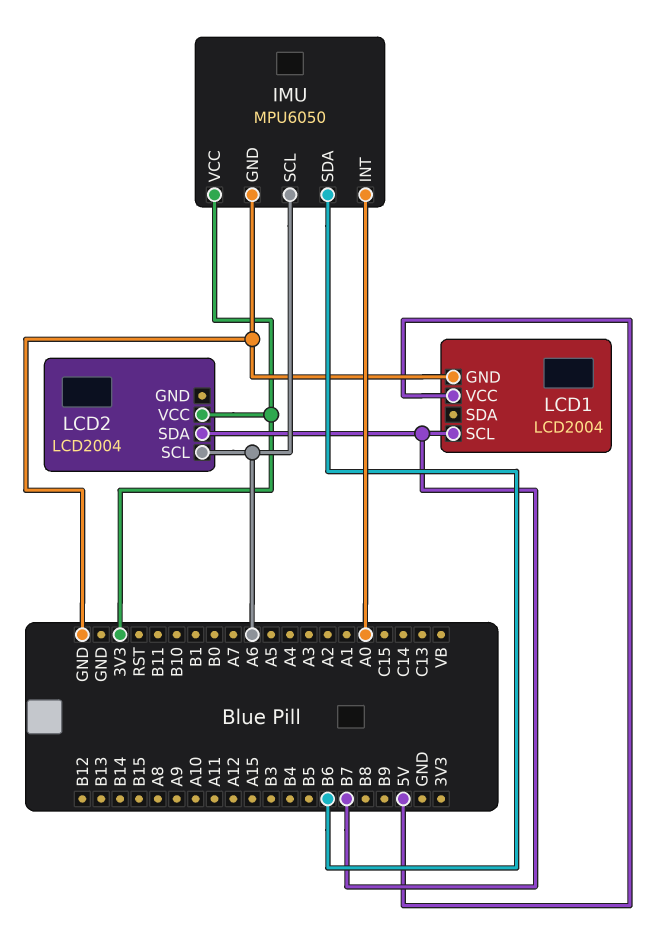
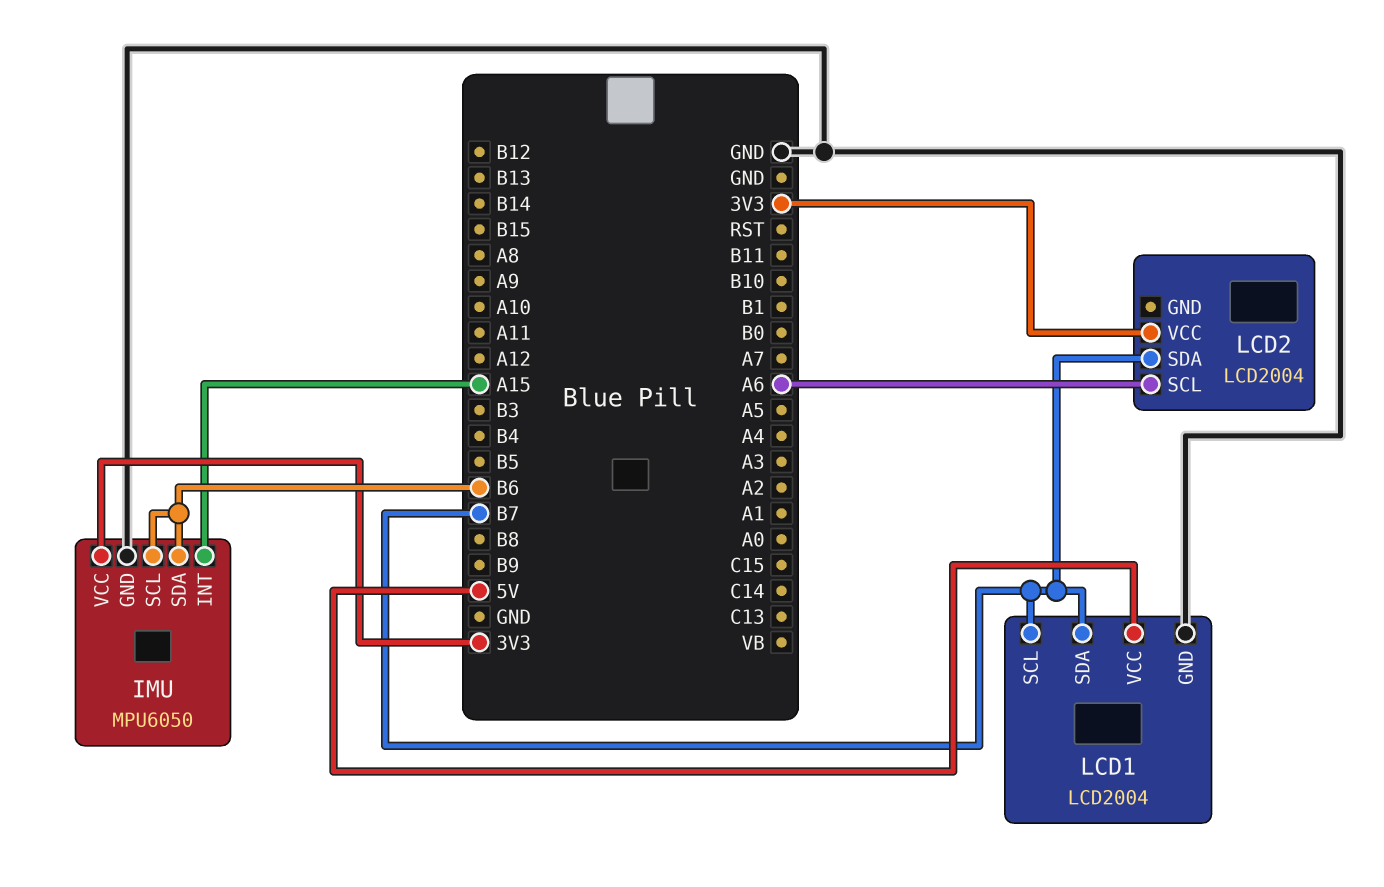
IMU pin INT: A0 -> A15
IMU pin SCL: A6 -> B6
LCD1 pin SDA: none -> B7

